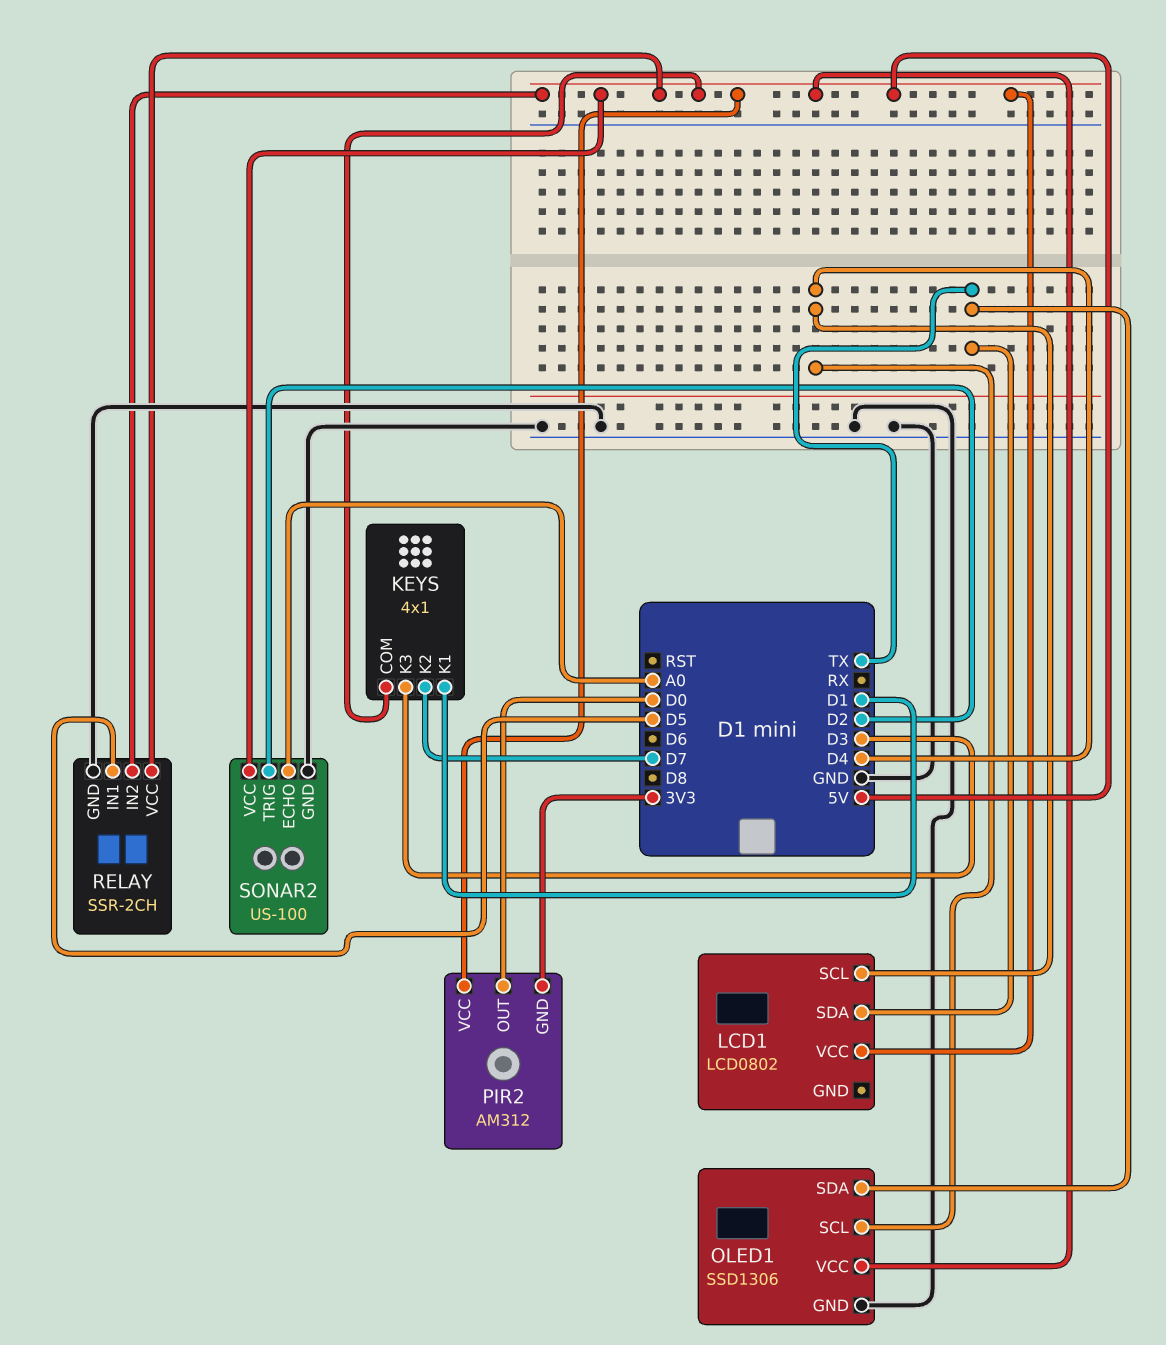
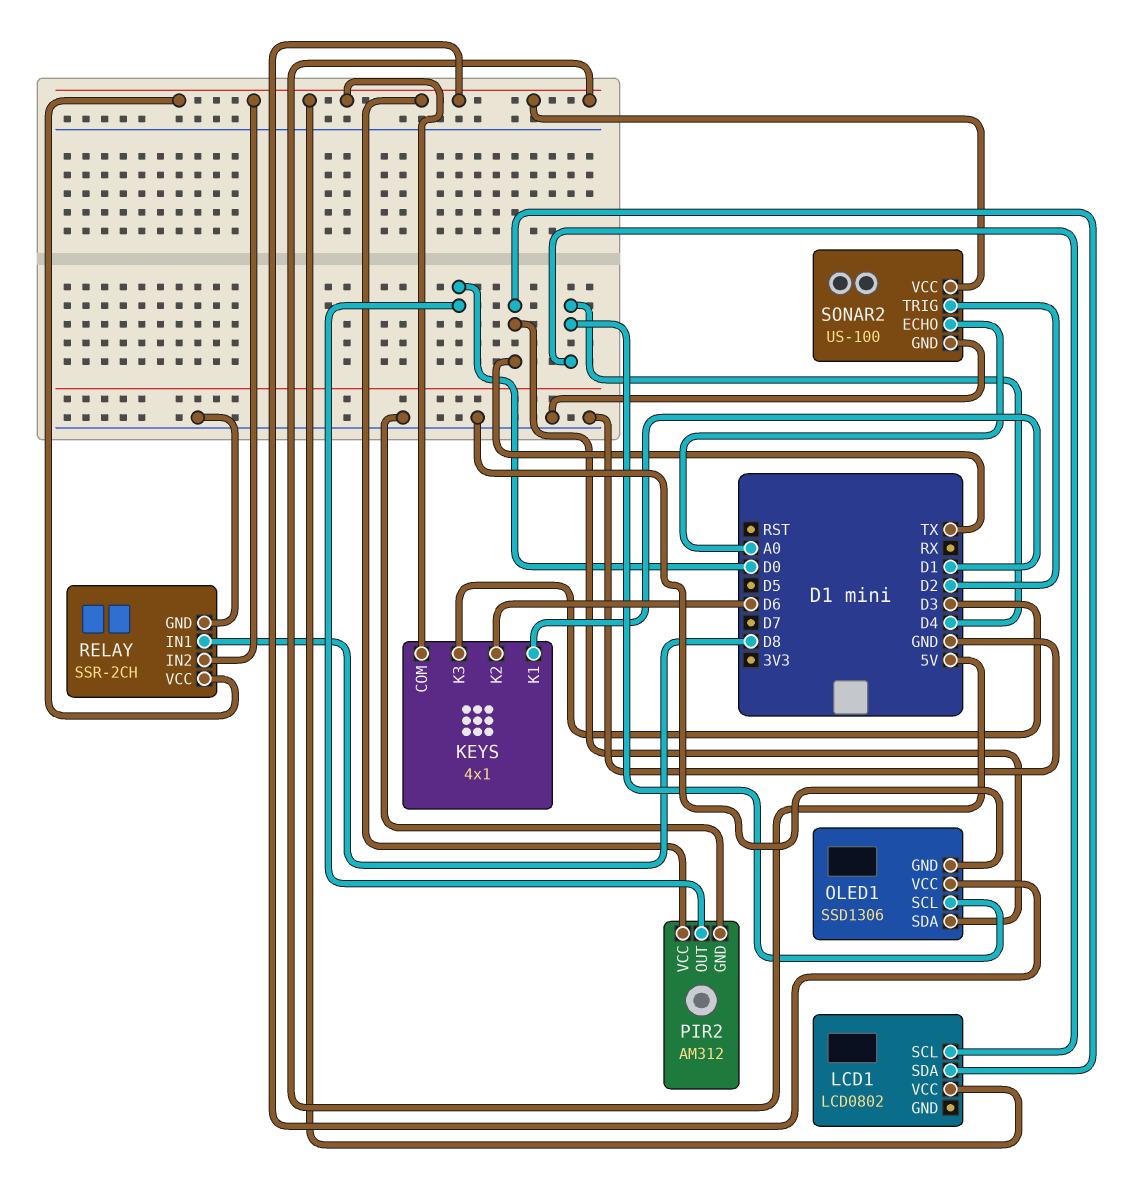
KEYS pin K2: D7 -> D6
PIR2 pin GND: 3V3 -> GND
RELAY pin IN1: D5 -> D8

